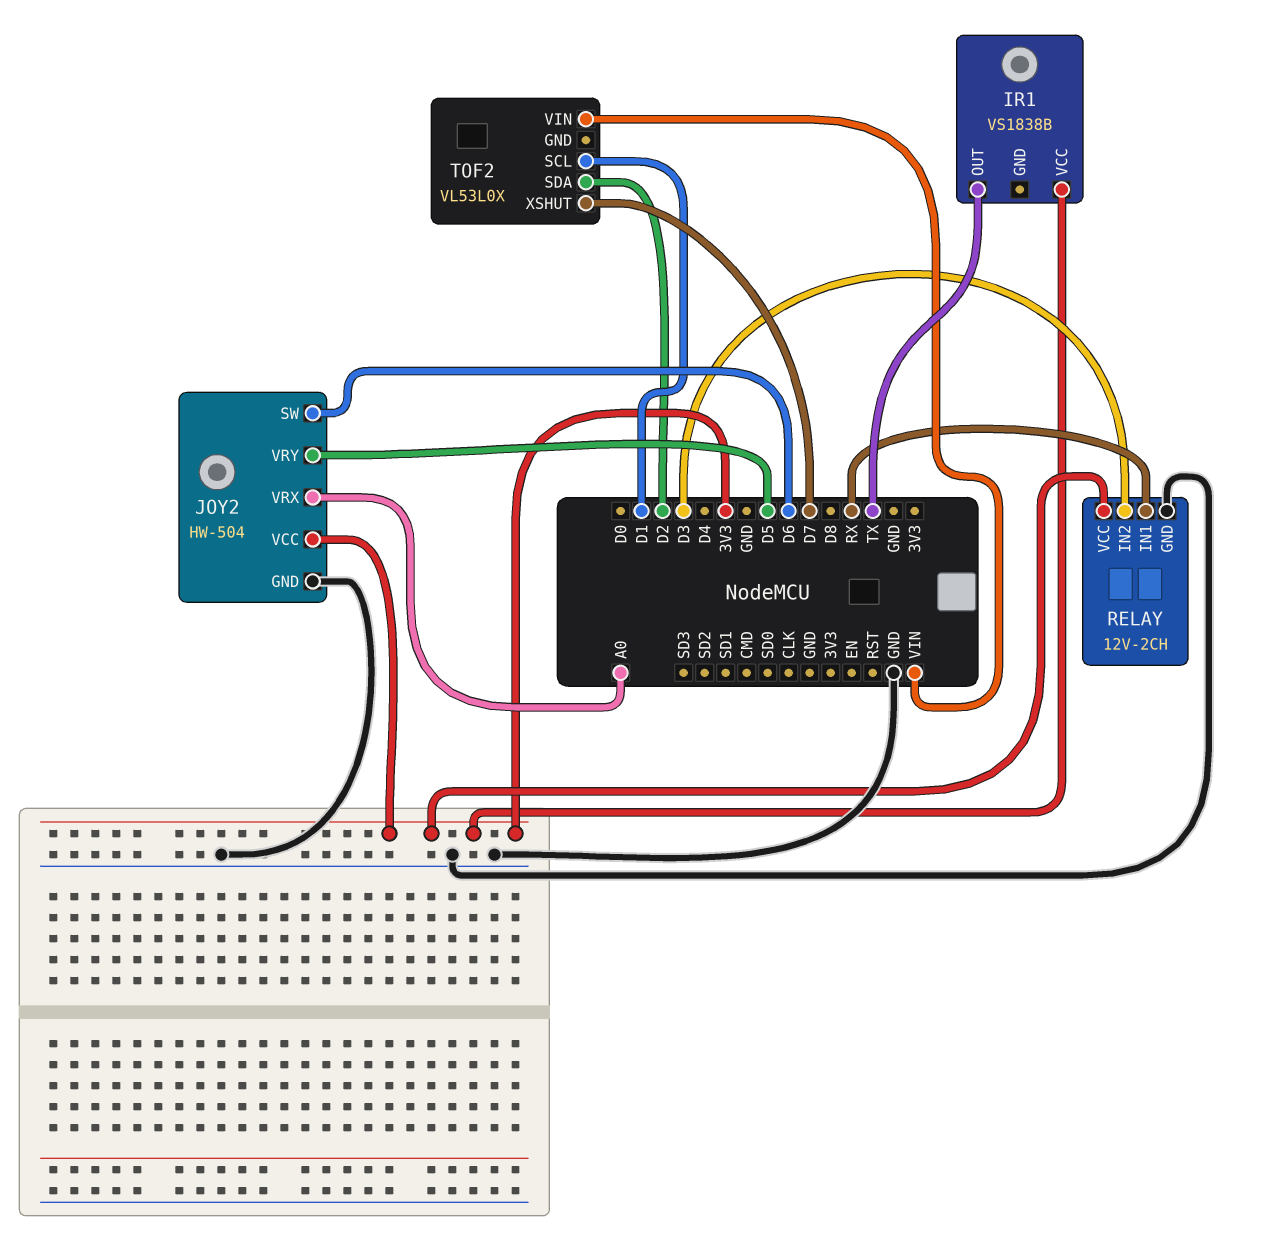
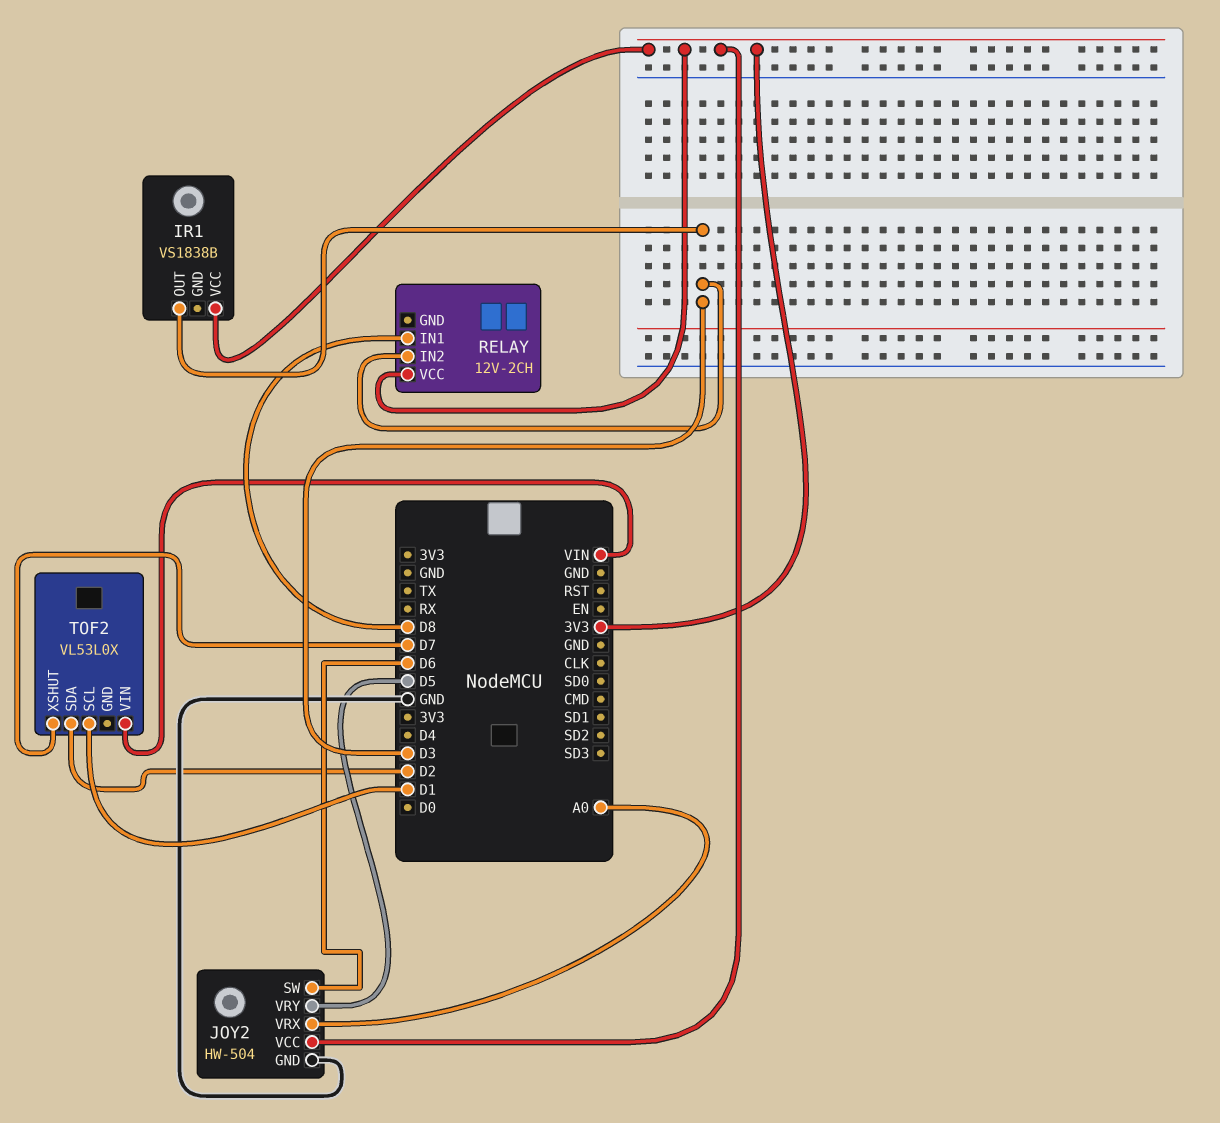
IR1 pin OUT: TX -> D3
RELAY pin GND: GND -> none
RELAY pin IN1: RX -> D8

